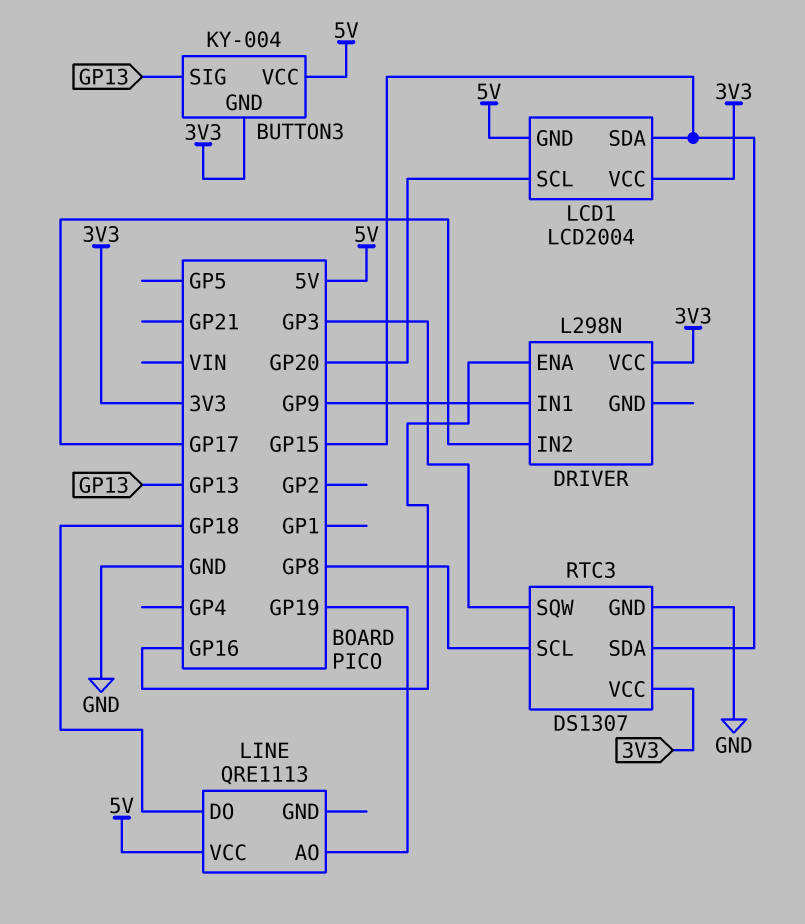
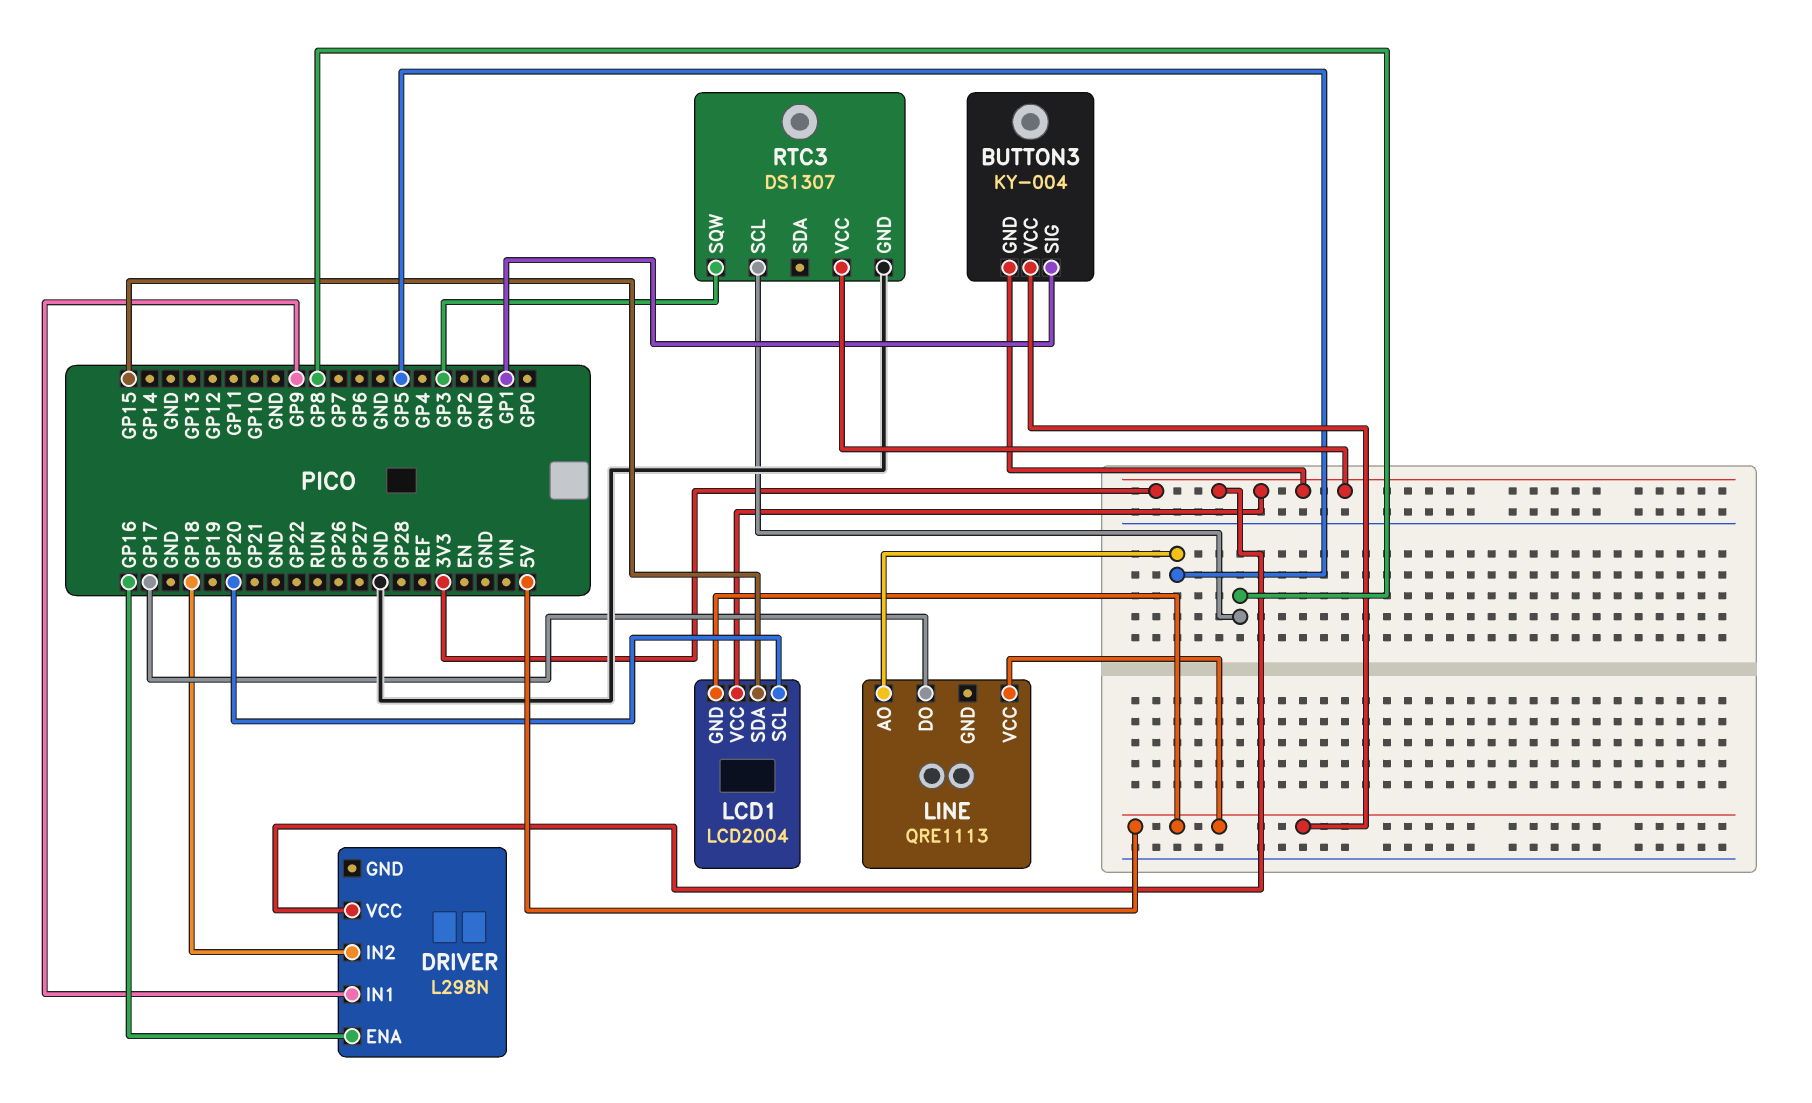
BUTTON3 pin SIG: GP13 -> GP1
DRIVER pin IN2: GP17 -> GP18
LINE pin AO: GP19 -> GP5
LINE pin DO: GP18 -> GP17
RTC3 pin SDA: GP15 -> none

